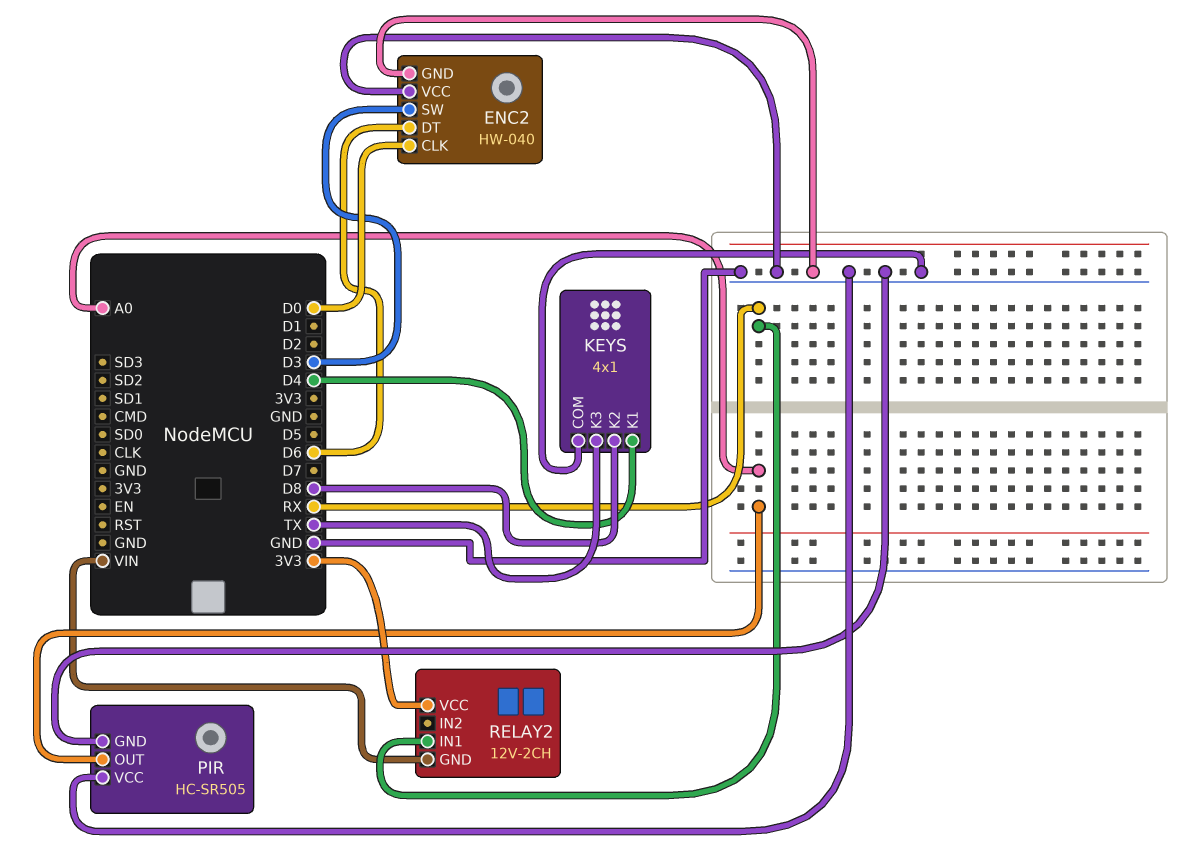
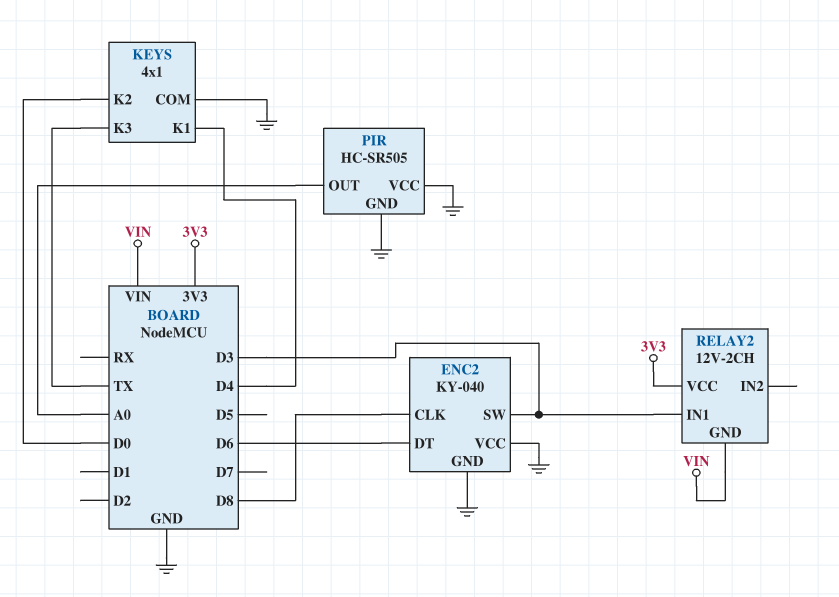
ENC2: HW-040 -> KY-040
ENC2 pin CLK: D0 -> D8
KEYS pin K2: D8 -> D0
RELAY2 pin IN1: RX -> D3

